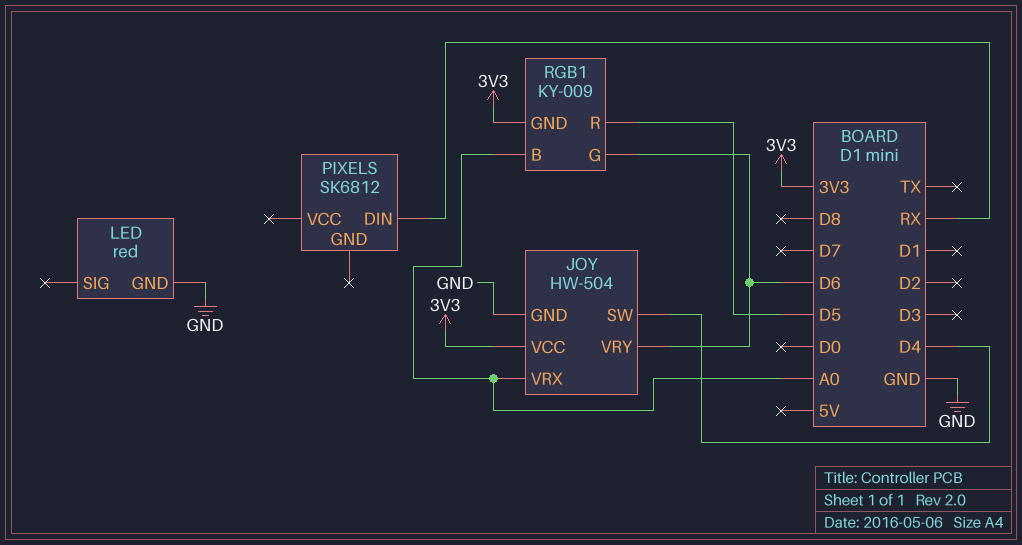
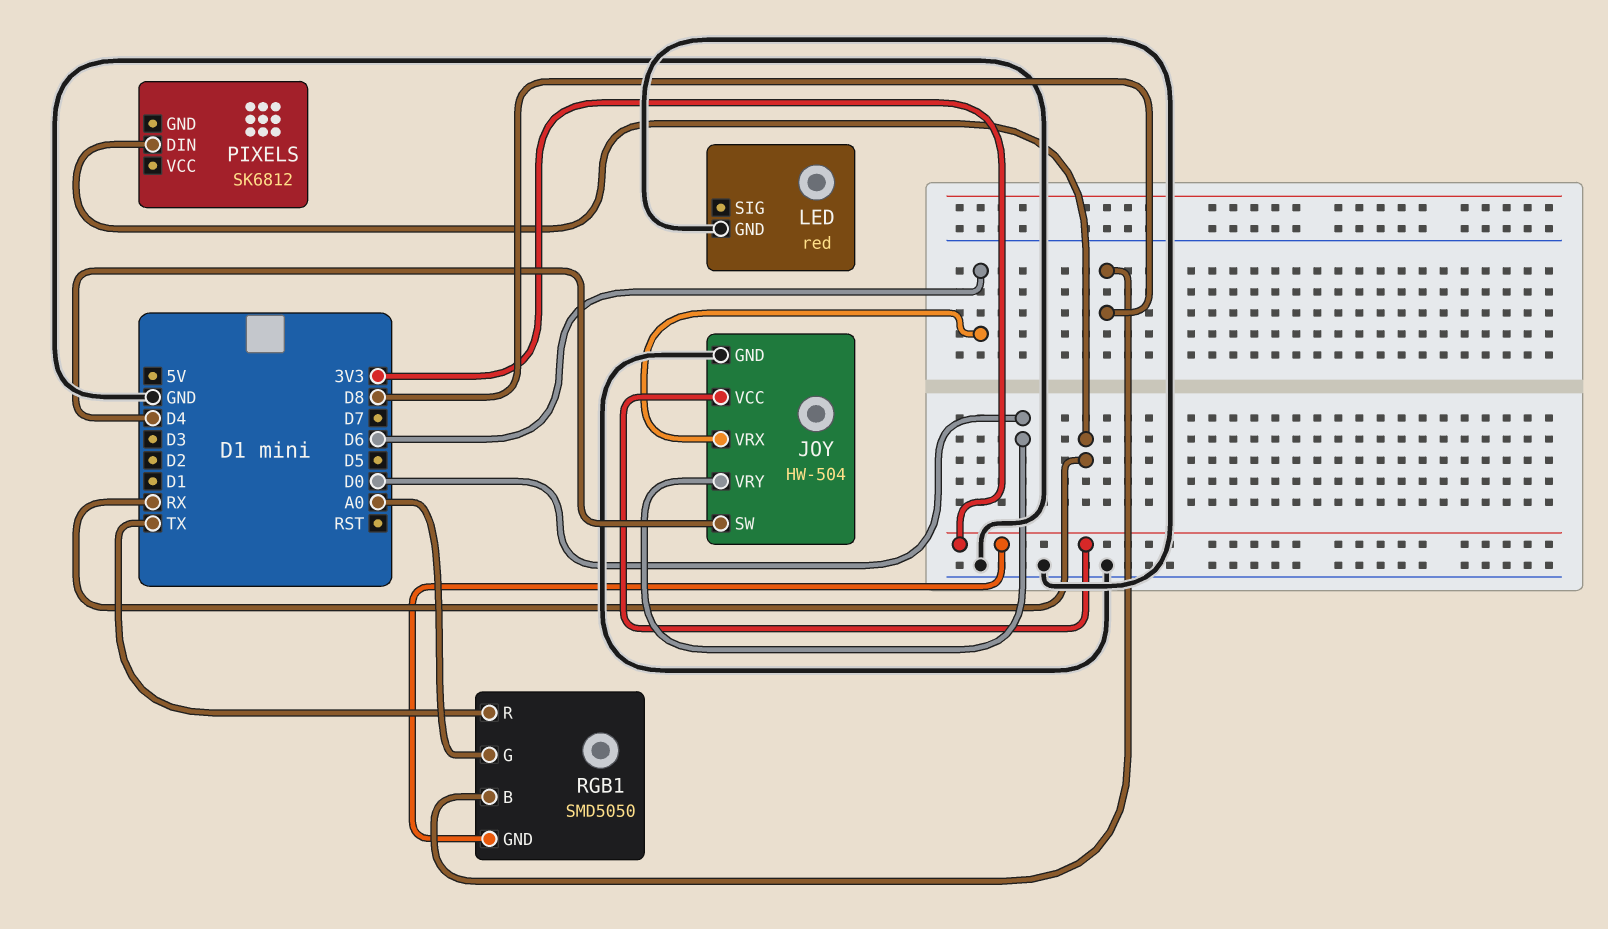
JOY pin VRX: A0 -> D6
JOY pin VRY: D6 -> D0
RGB1: KY-009 -> SMD5050
RGB1 pin B: A0 -> D8
RGB1 pin G: D6 -> A0
RGB1 pin R: D5 -> TX

